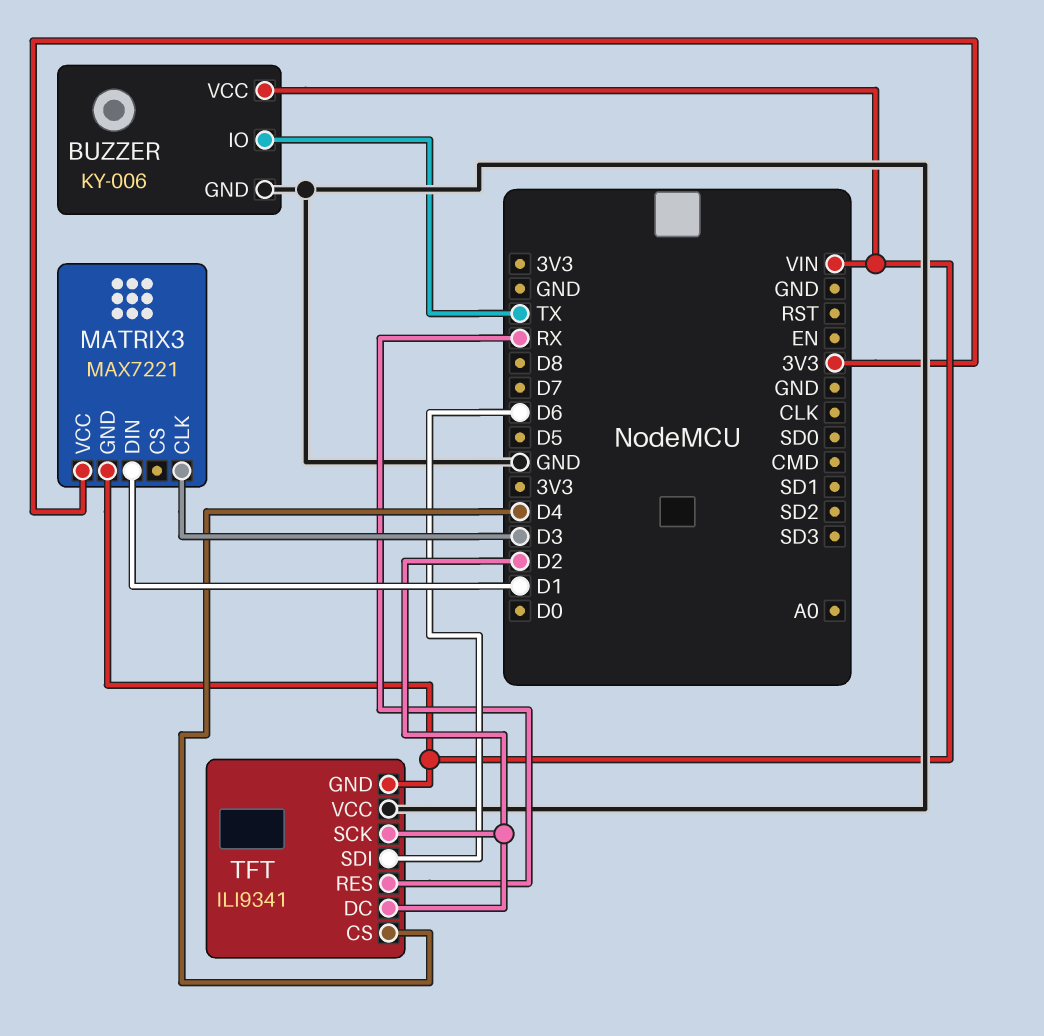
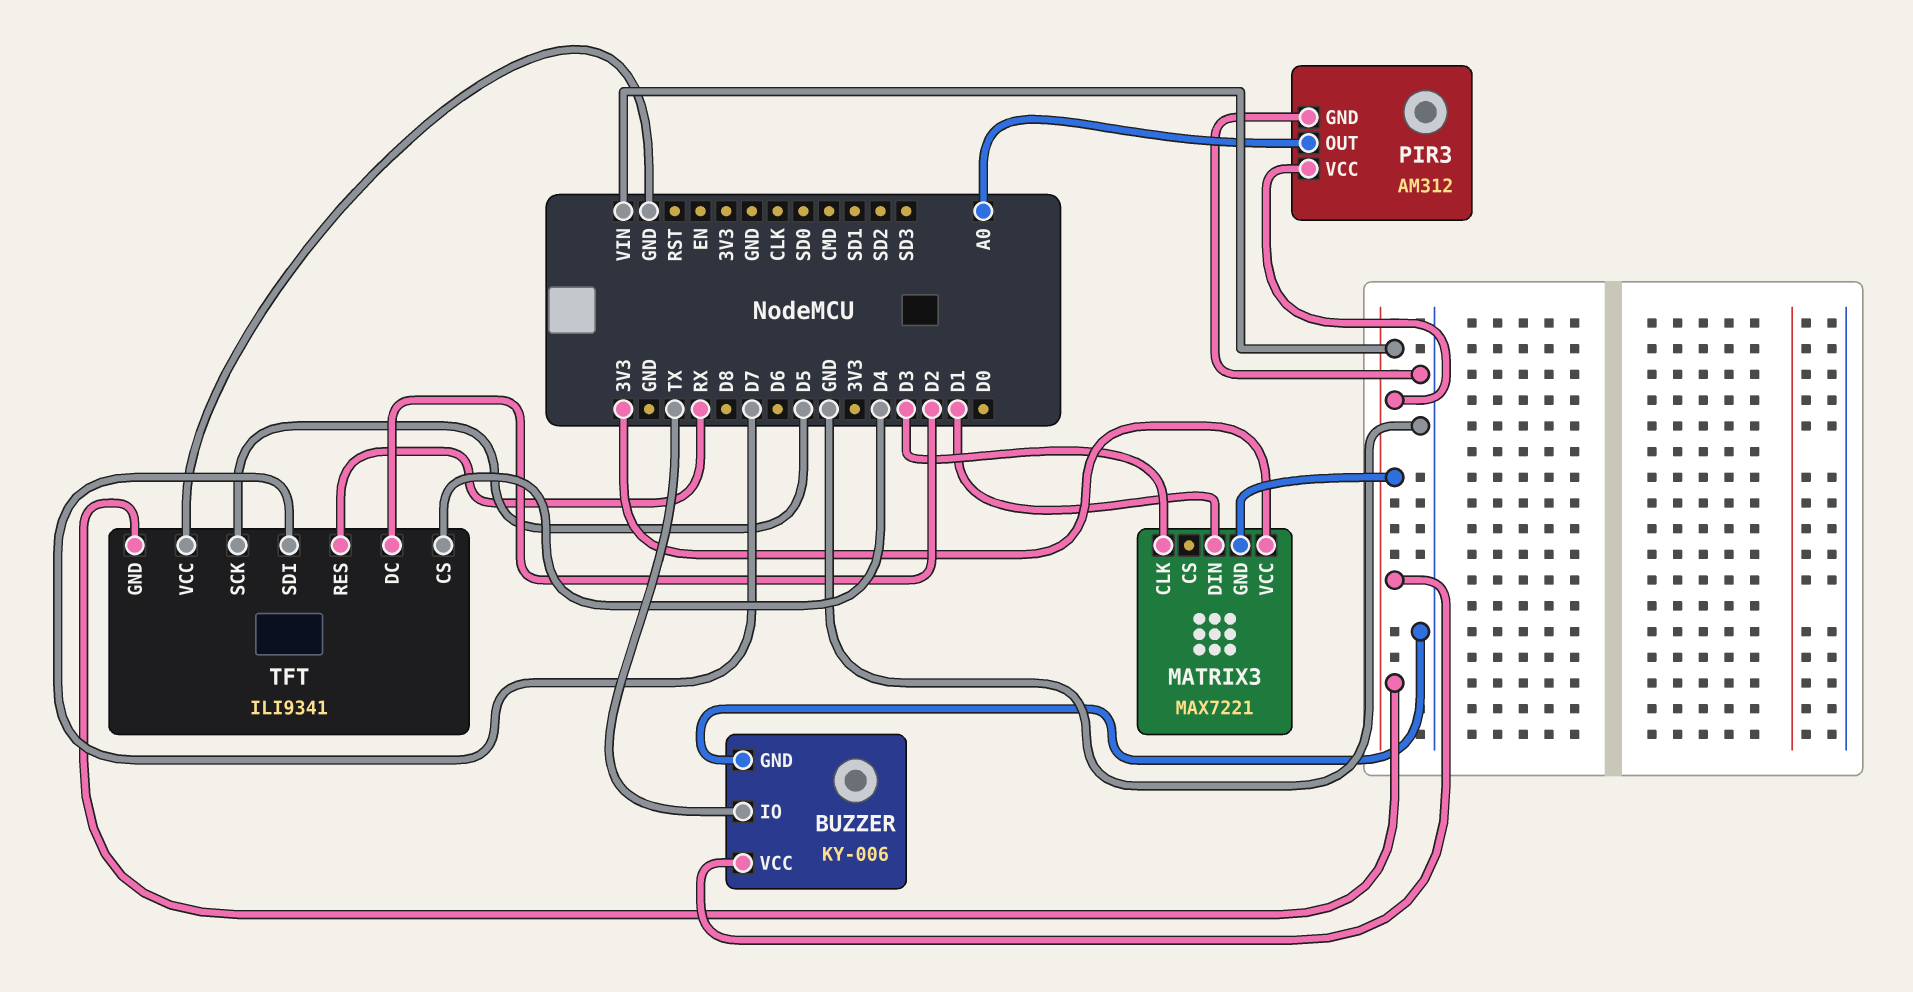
PIR3: none -> AM312
PIR3 pin GND: none -> GND
PIR3 pin OUT: none -> A0
PIR3 pin VCC: none -> VIN
TFT pin SCK: D2 -> D5
TFT pin SDI: D6 -> D7

